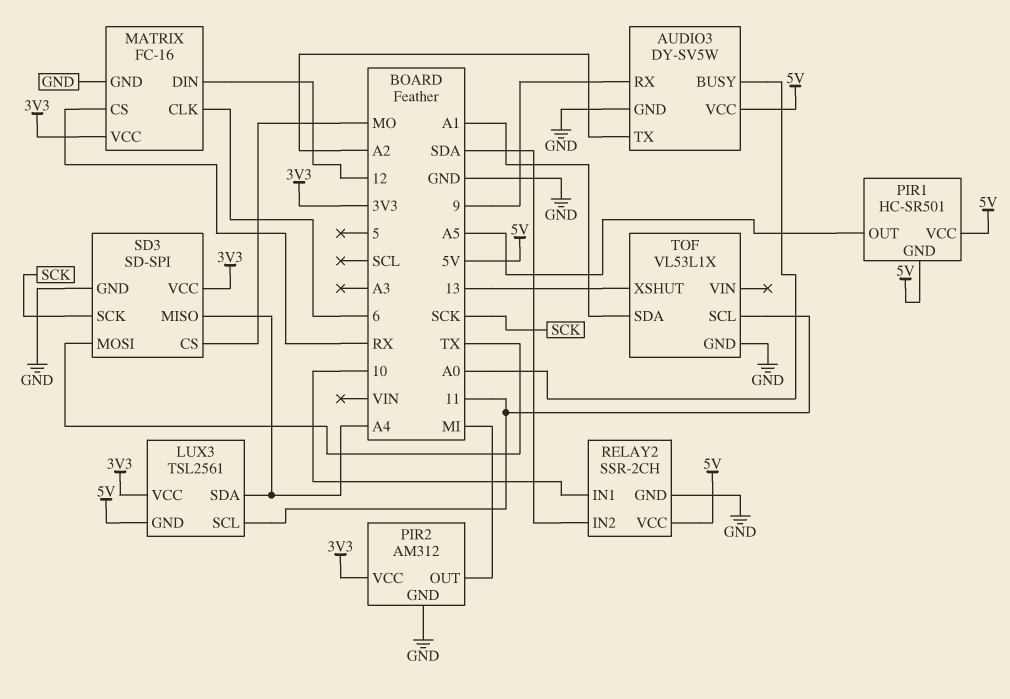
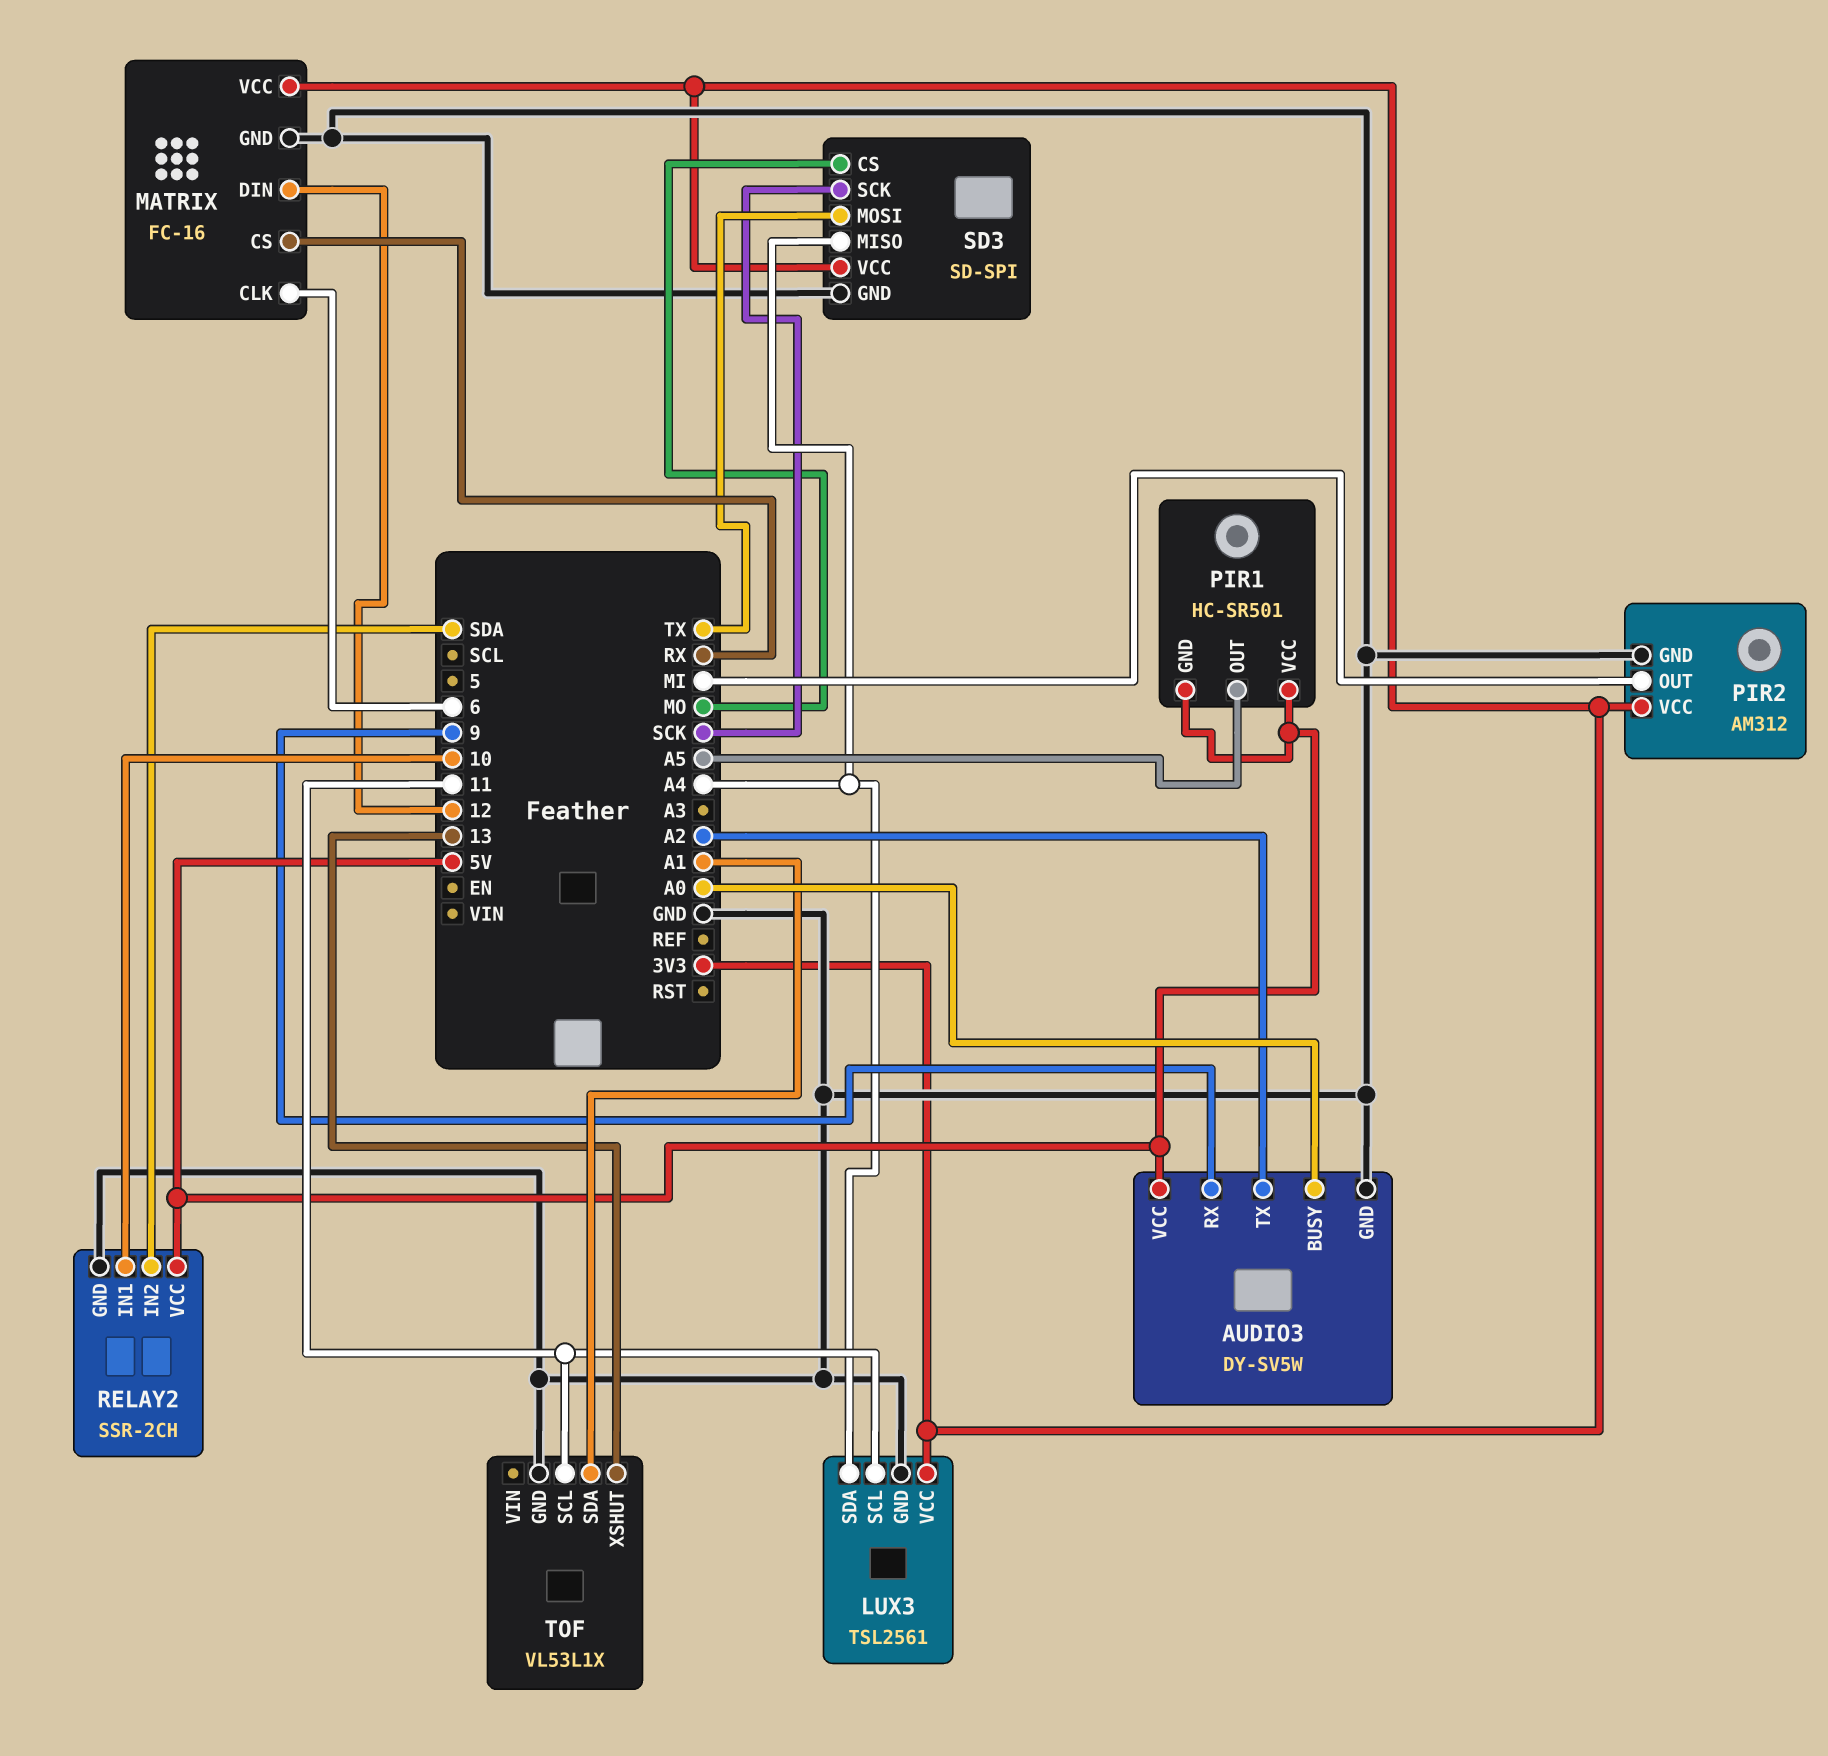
LUX3 pin GND: 5V -> GND

